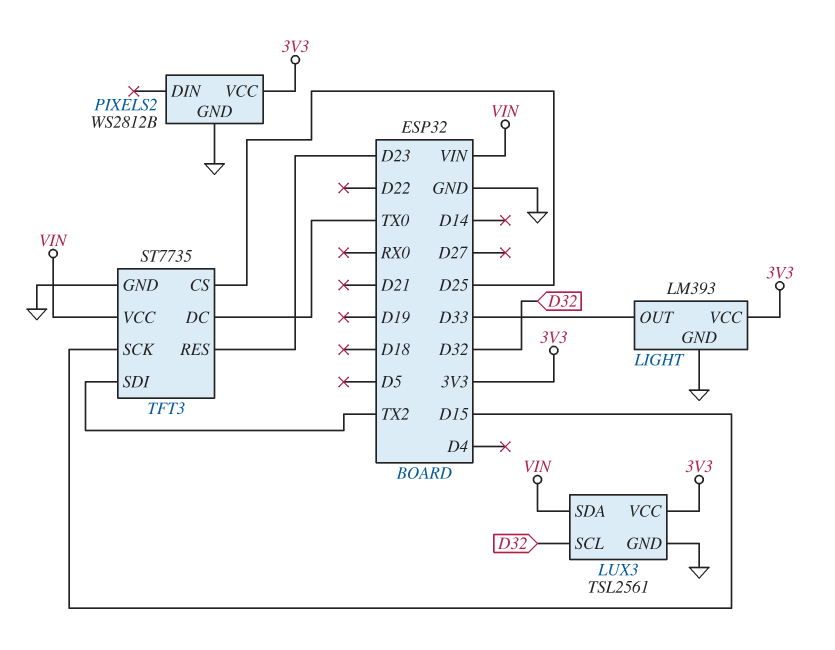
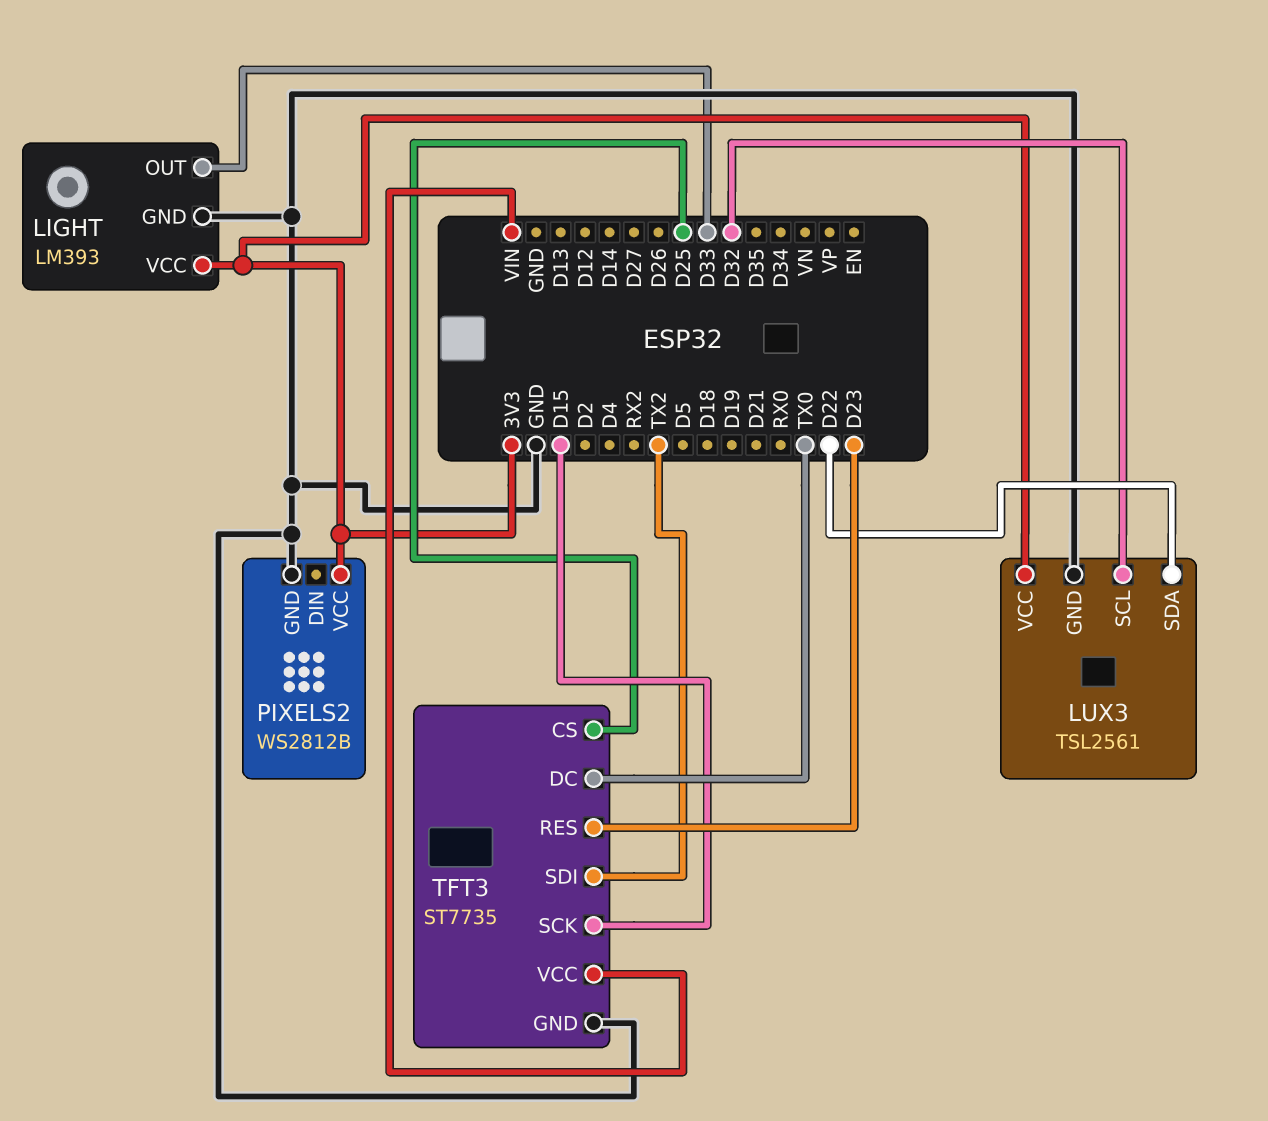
LUX3 pin SDA: VIN -> D22

